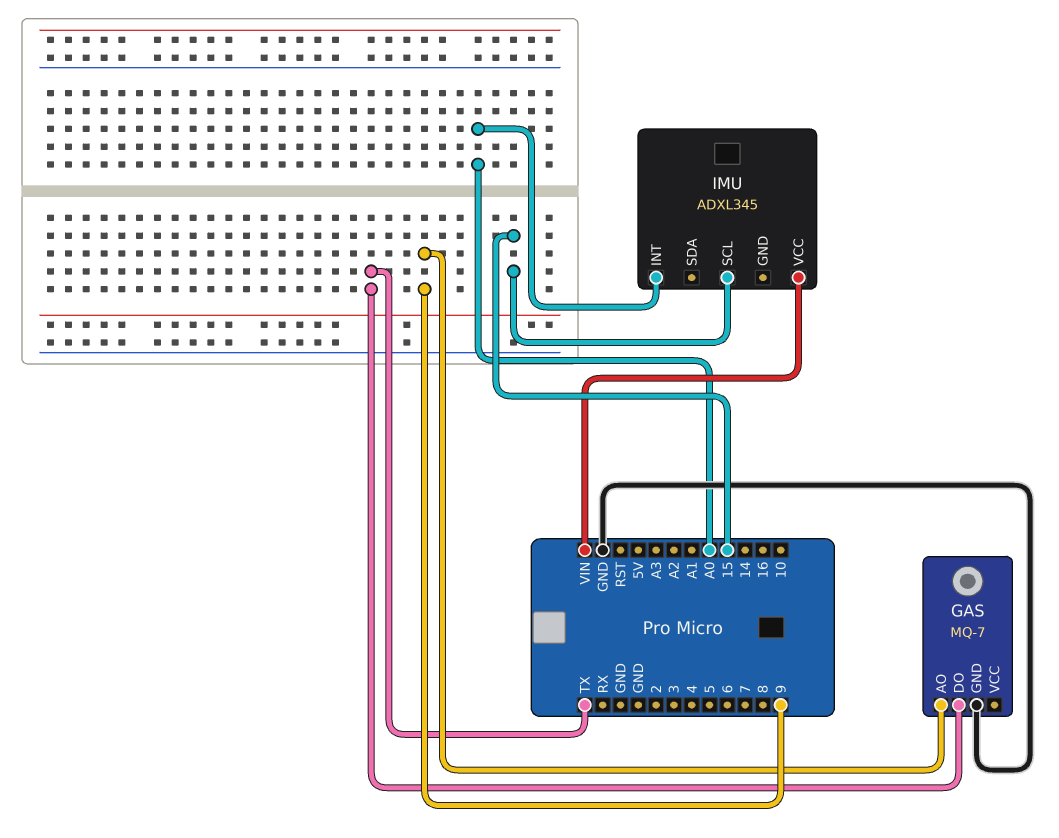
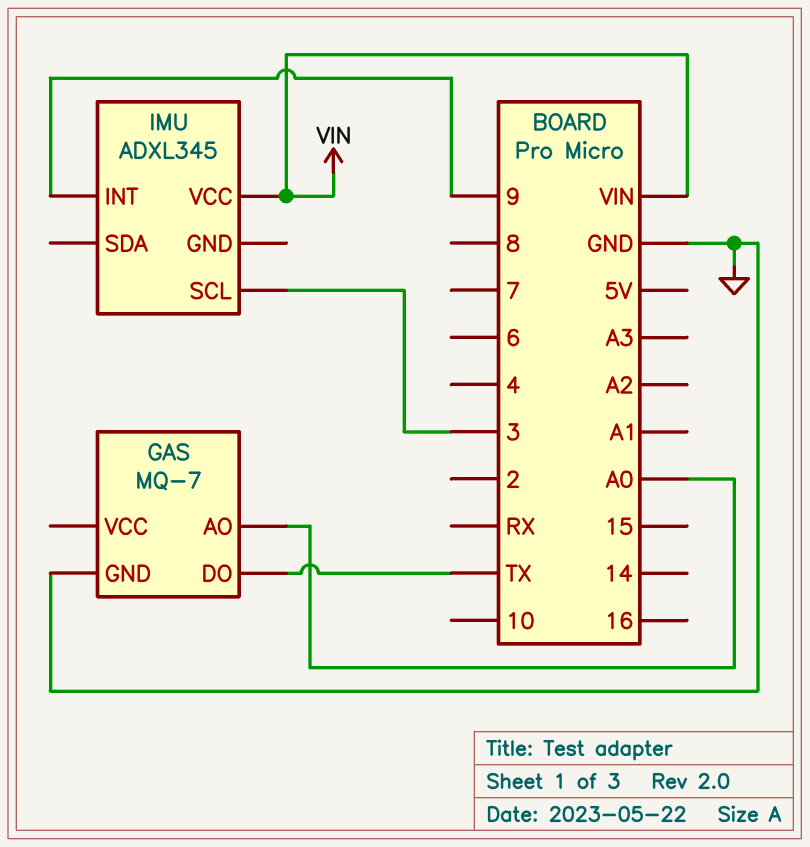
GAS pin AO: 9 -> A0
IMU pin INT: A0 -> 9
IMU pin SCL: 15 -> 3

